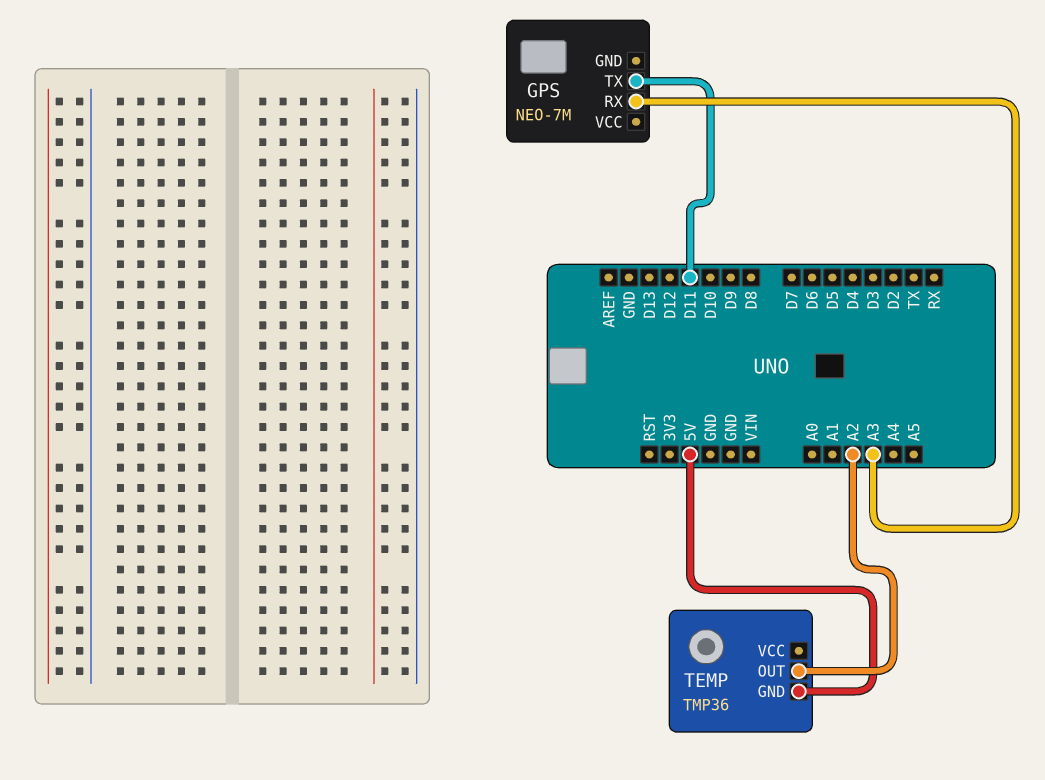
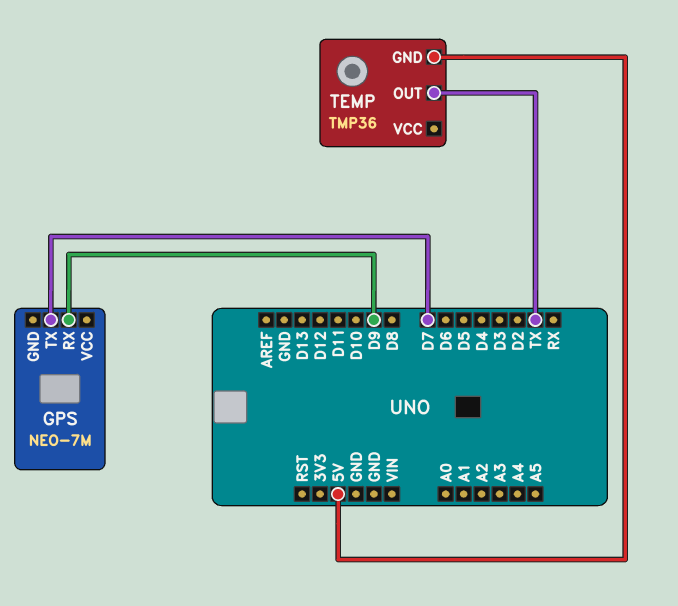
GPS pin RX: A3 -> D9
GPS pin TX: D11 -> D7
TEMP pin OUT: A2 -> TX

